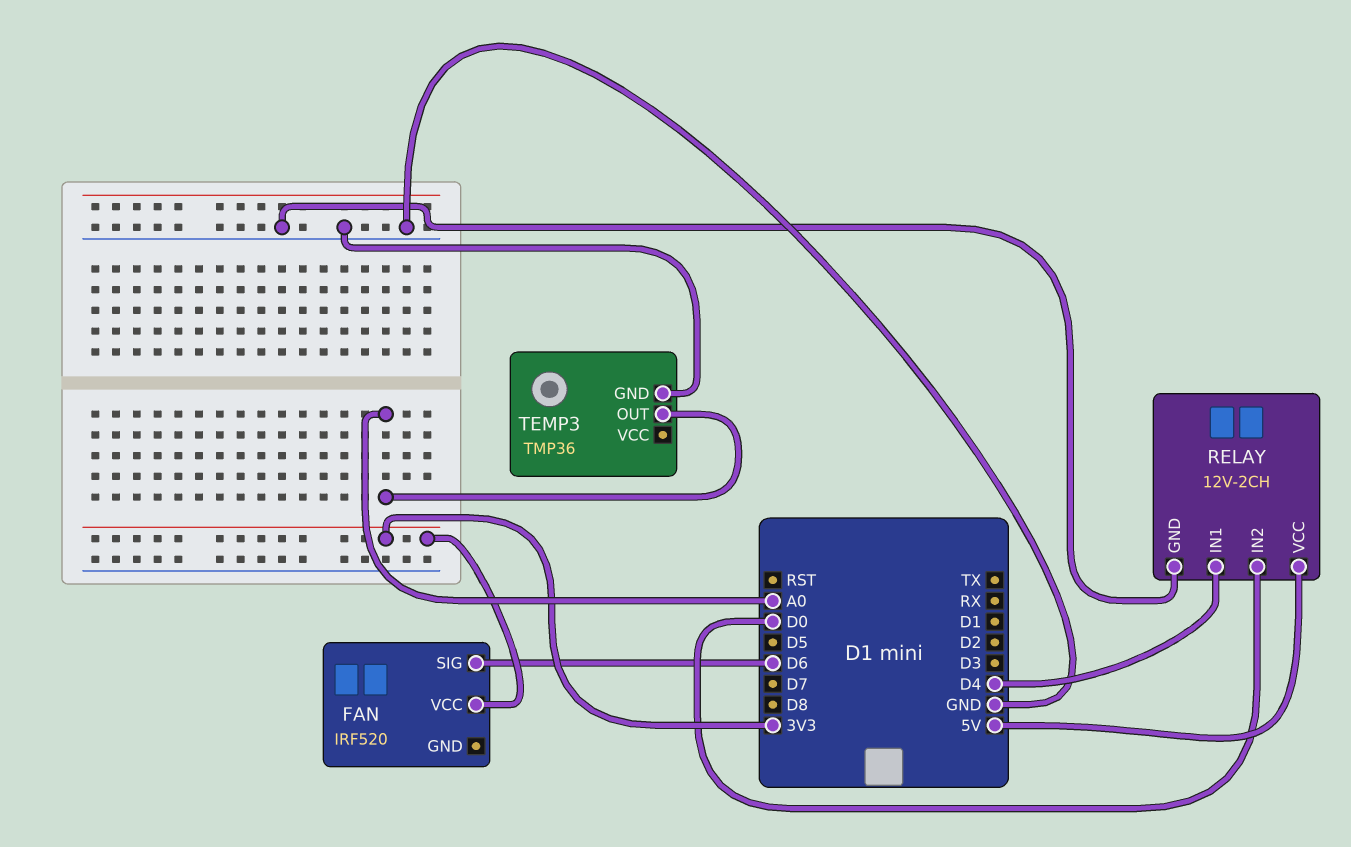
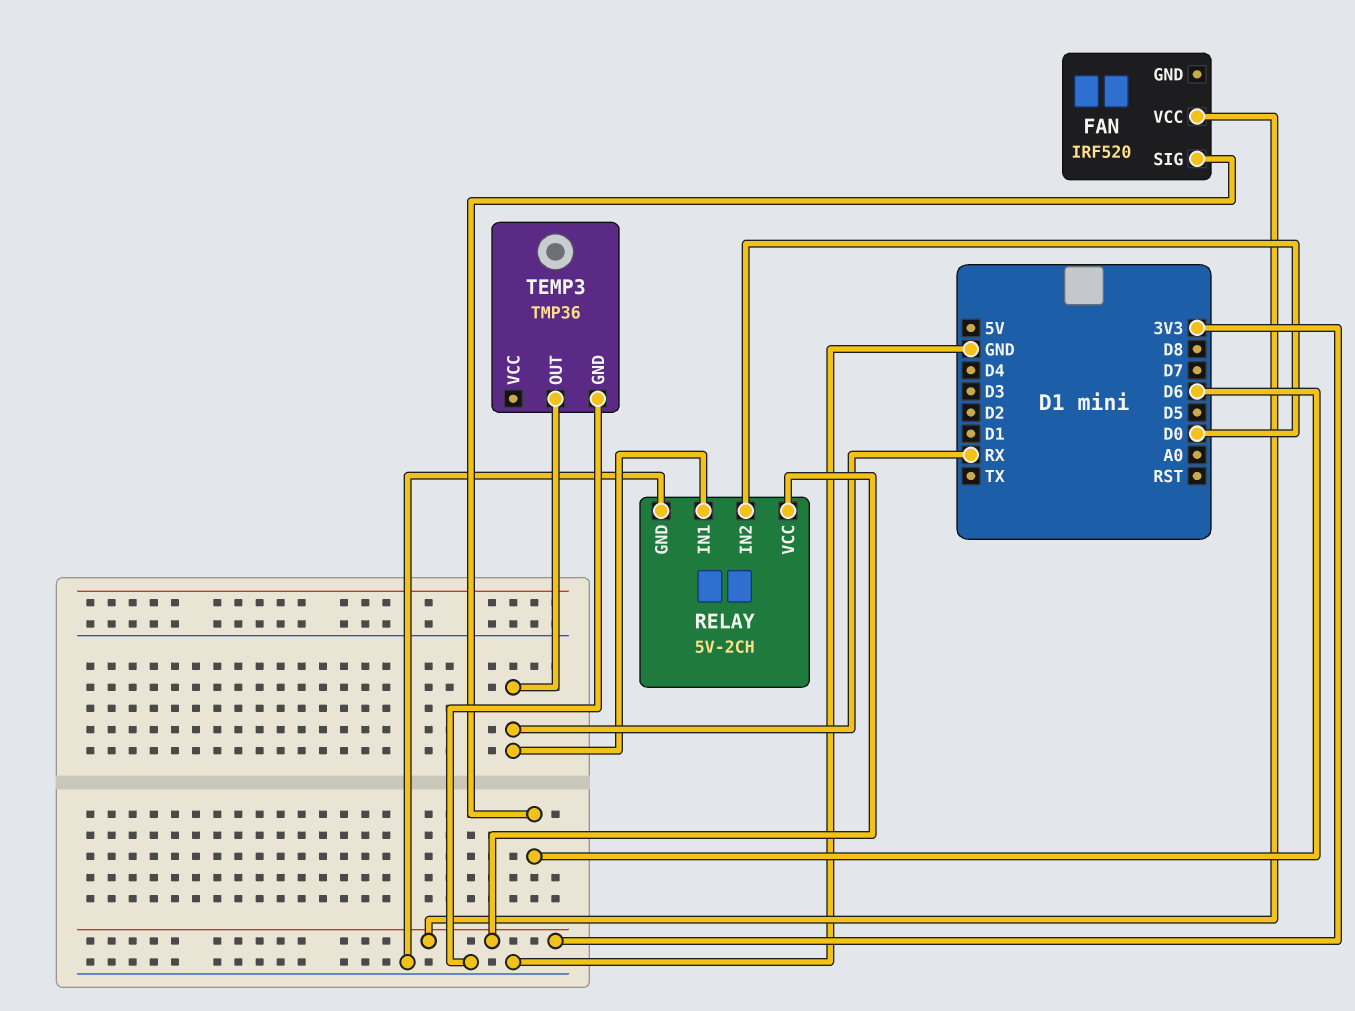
RELAY: 12V-2CH -> 5V-2CH
RELAY pin IN1: D4 -> RX
RELAY pin VCC: 5V -> 3V3
TEMP3 pin OUT: A0 -> RX

